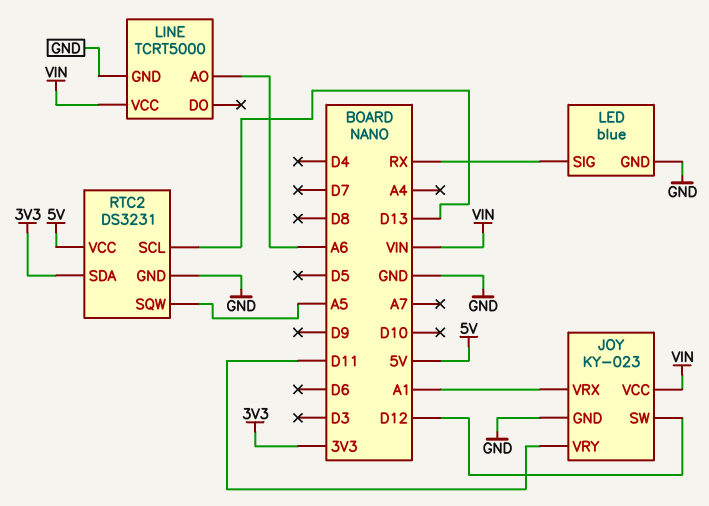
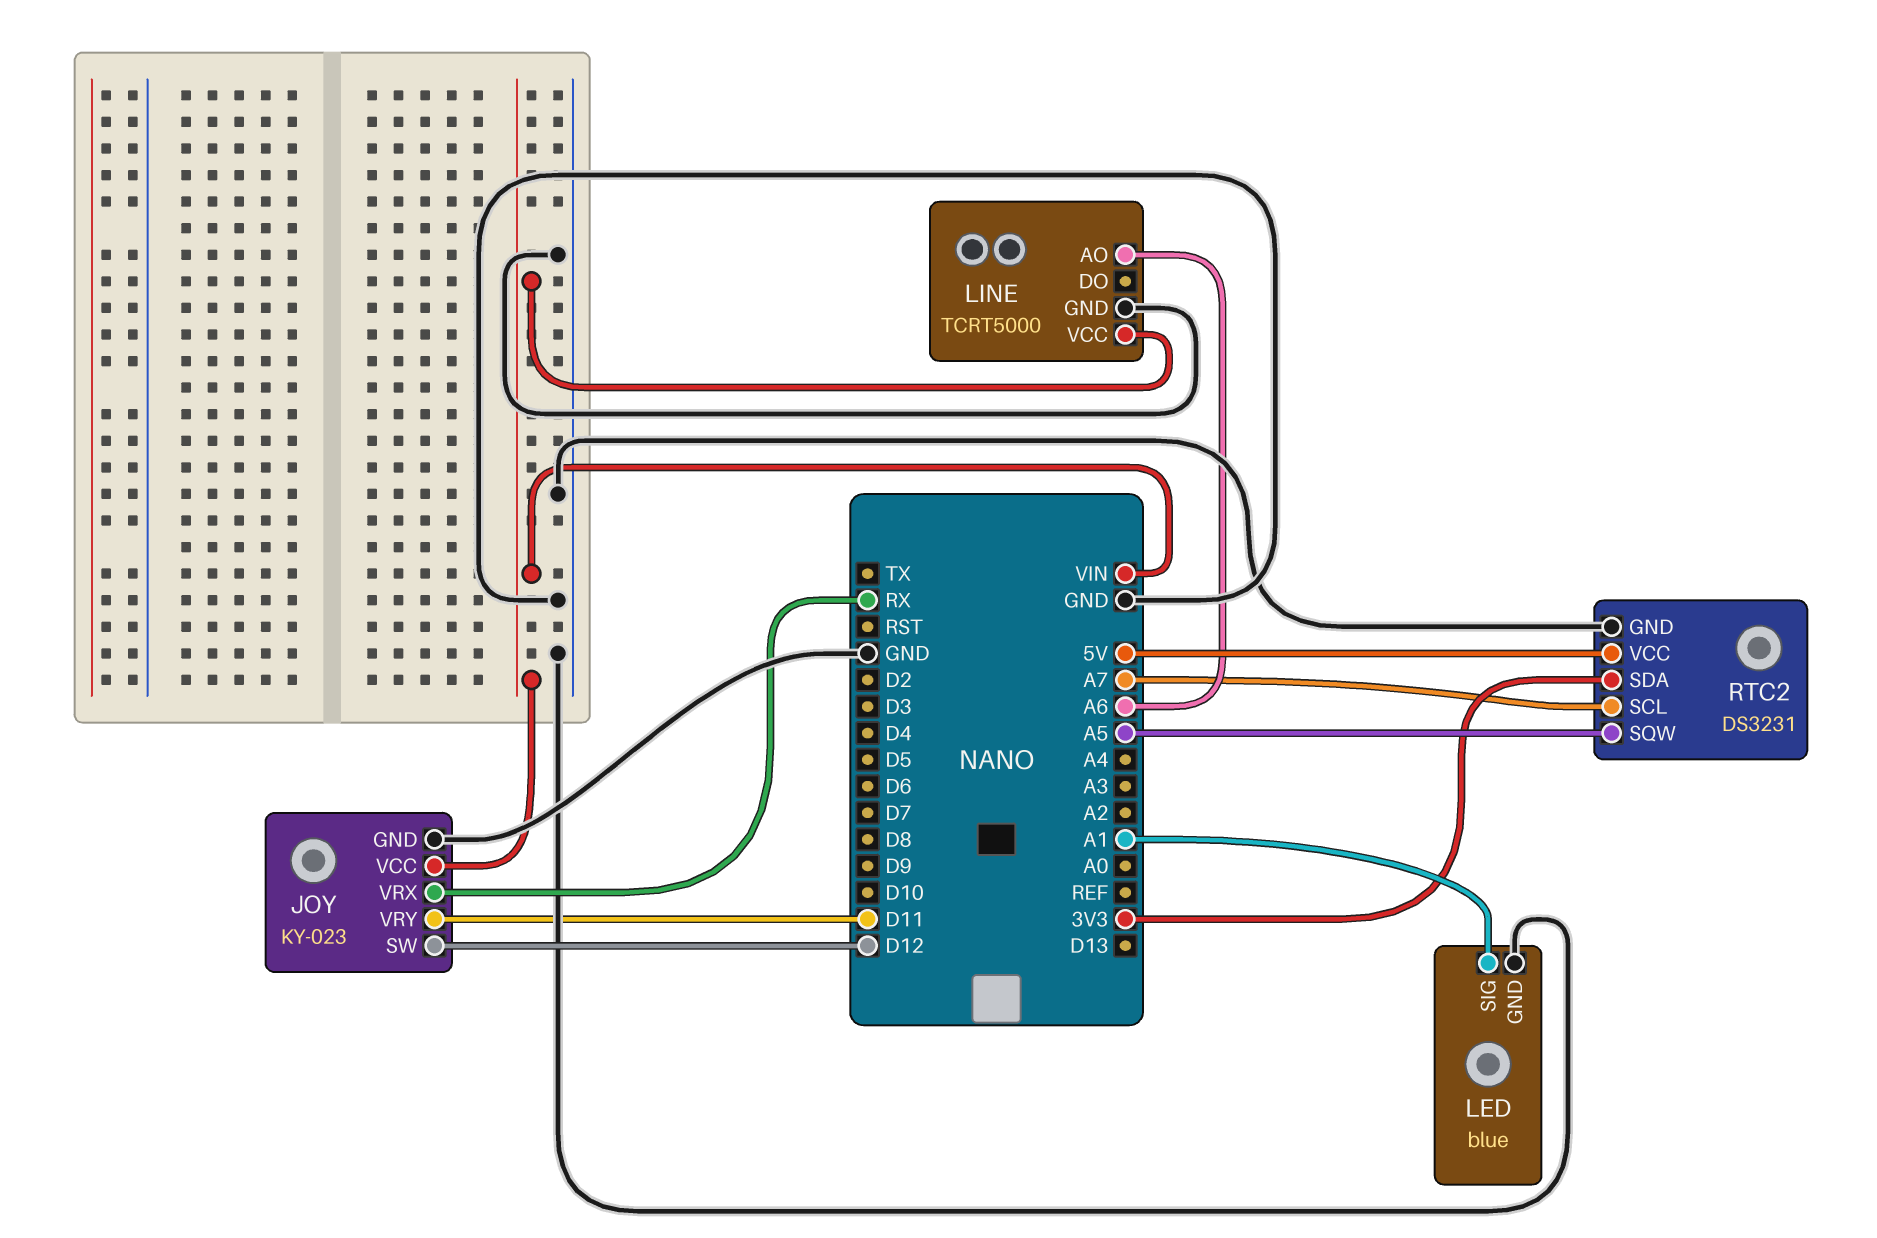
JOY pin VRX: A1 -> RX
LED pin SIG: RX -> A1
RTC2 pin SCL: D13 -> A7

